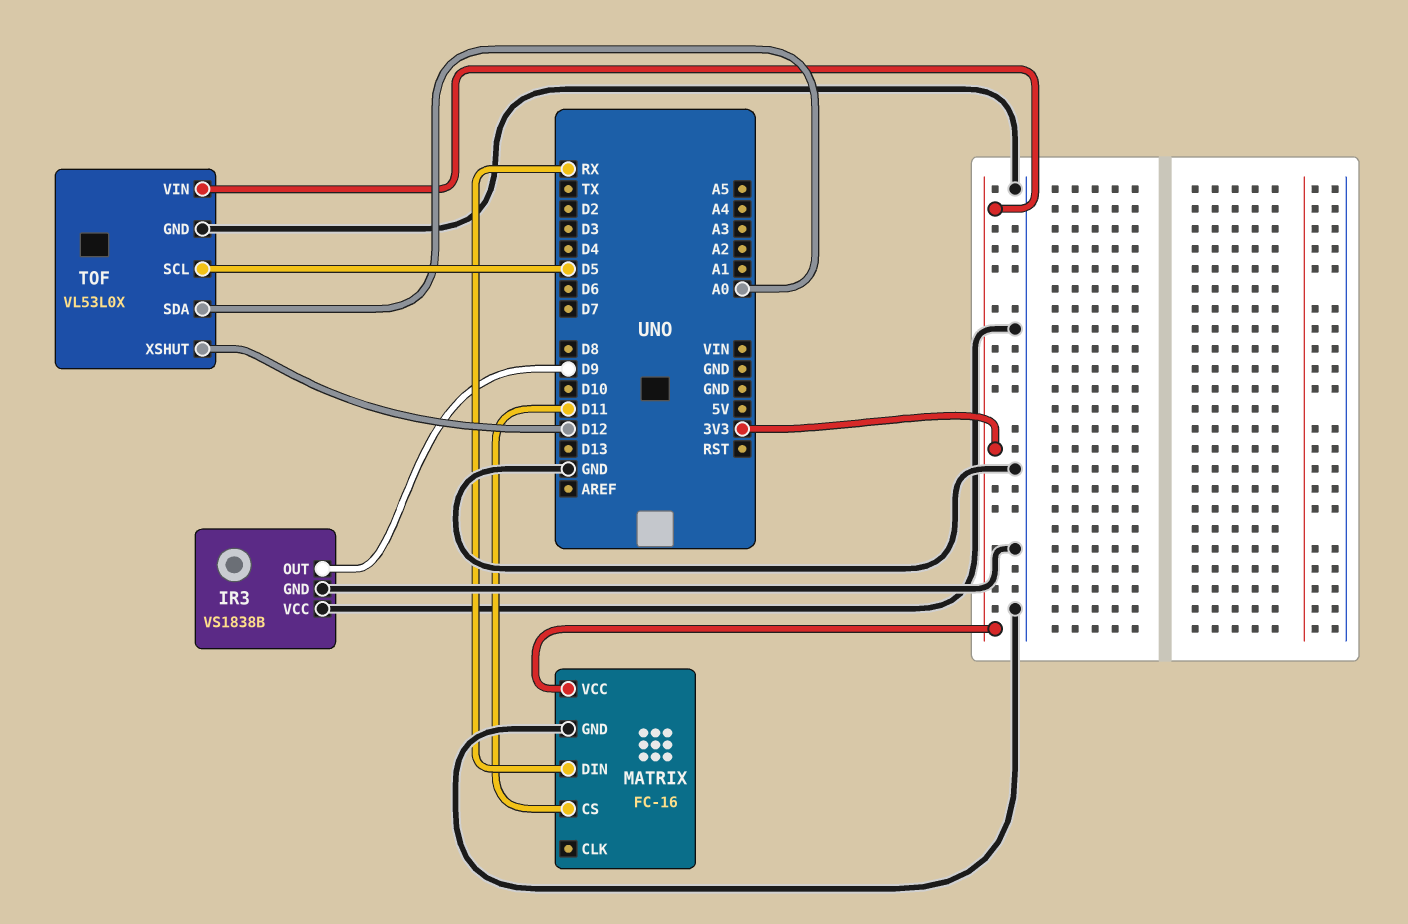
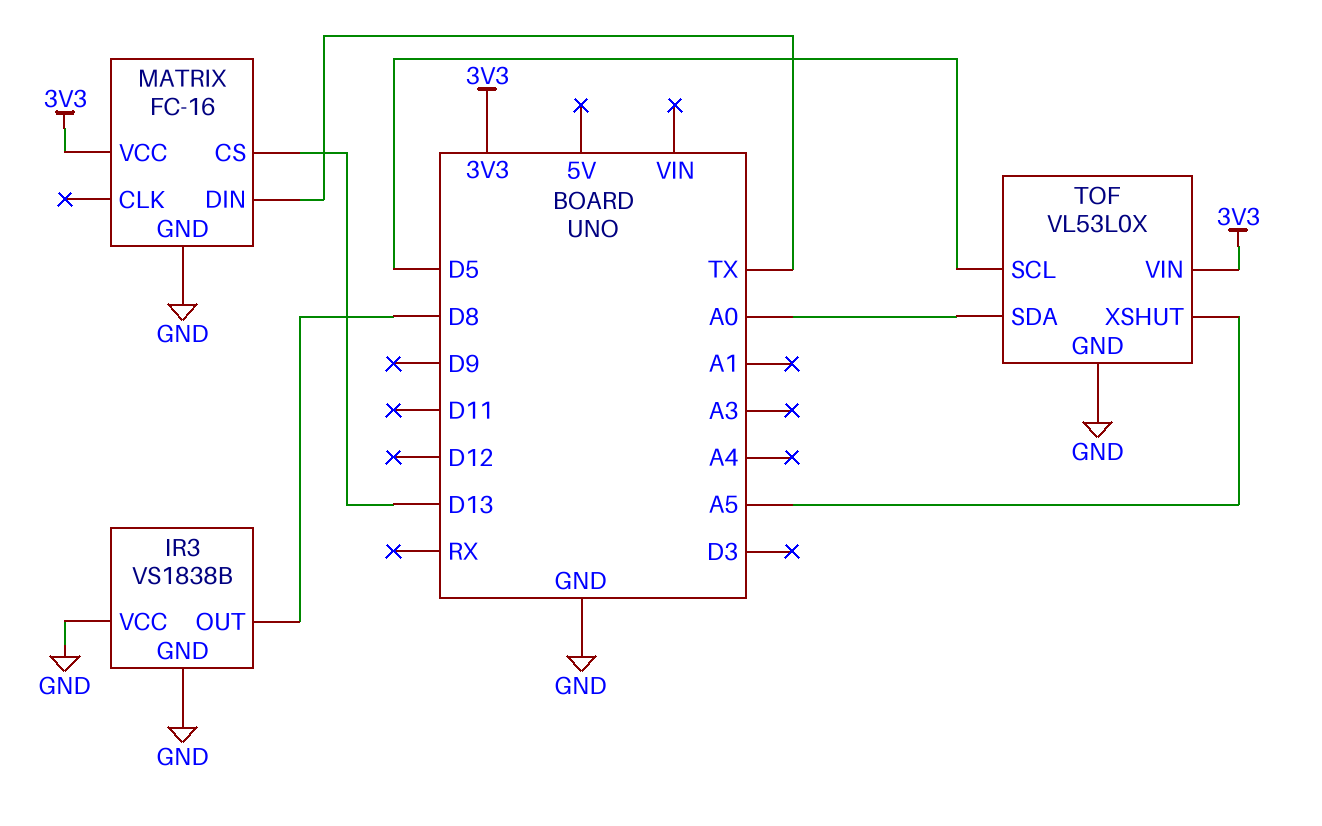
IR3 pin OUT: D9 -> D8
MATRIX pin CS: D11 -> D13
MATRIX pin DIN: RX -> TX
TOF pin XSHUT: D12 -> A5

